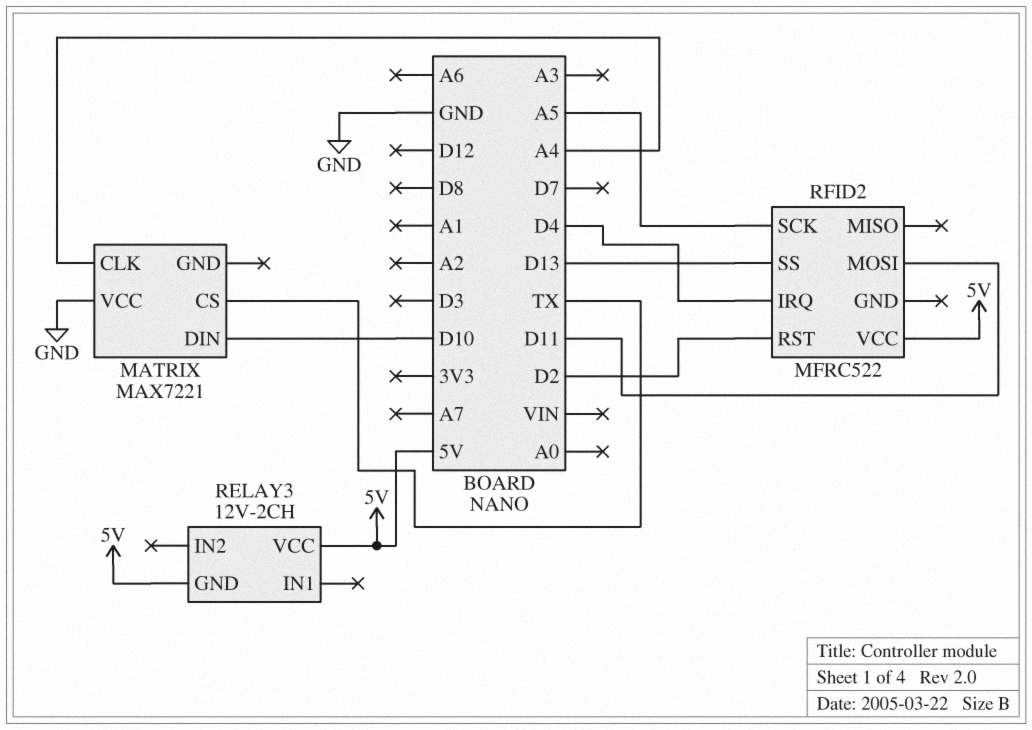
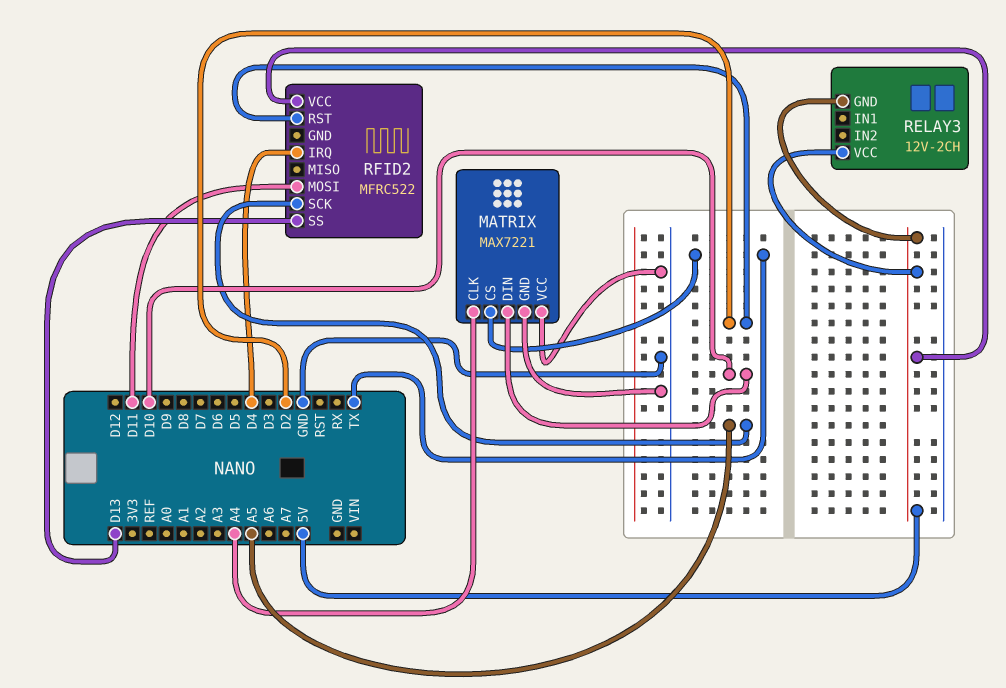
MATRIX pin GND: none -> GND

